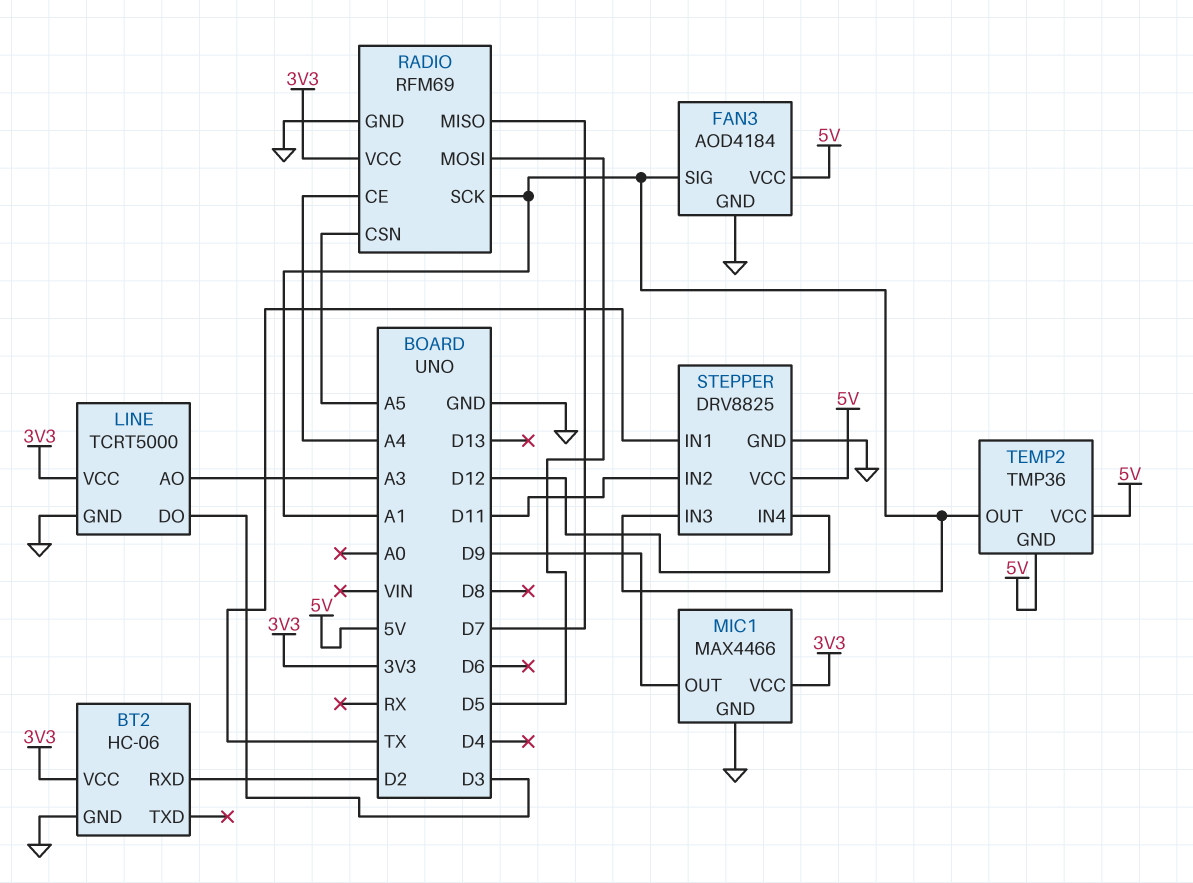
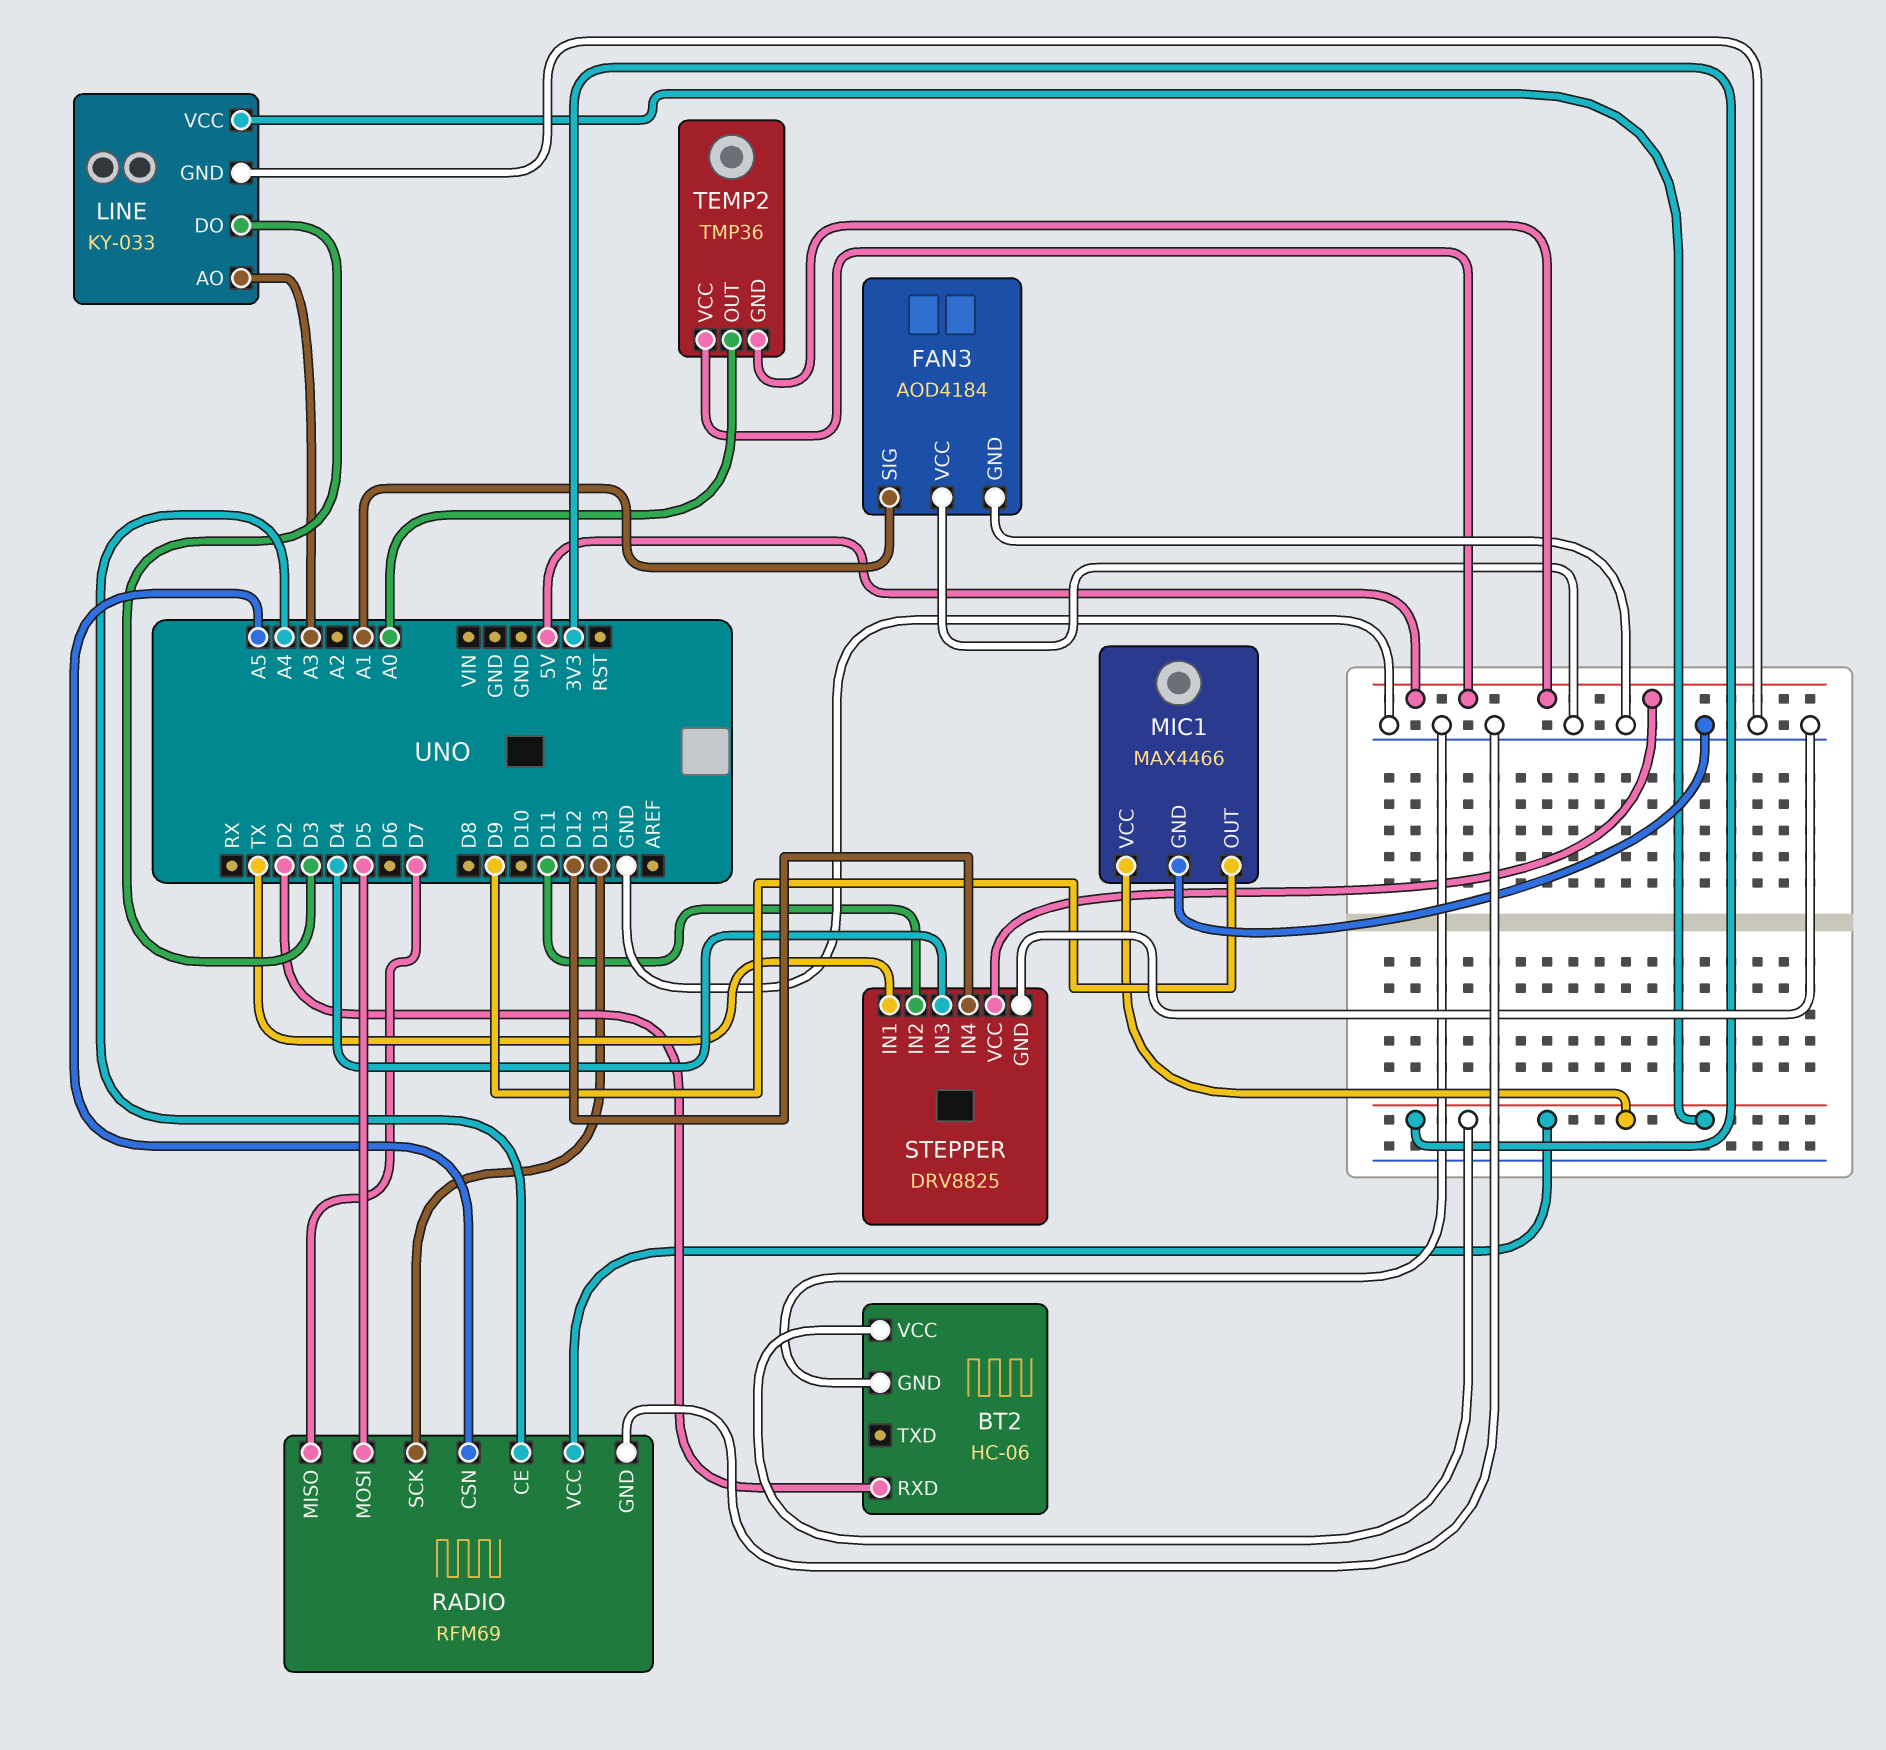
FAN3 pin VCC: 5V -> GND
LINE: TCRT5000 -> KY-033
RADIO pin SCK: A1 -> D13
STEPPER pin IN3: A1 -> D4
TEMP2 pin OUT: A1 -> A0

